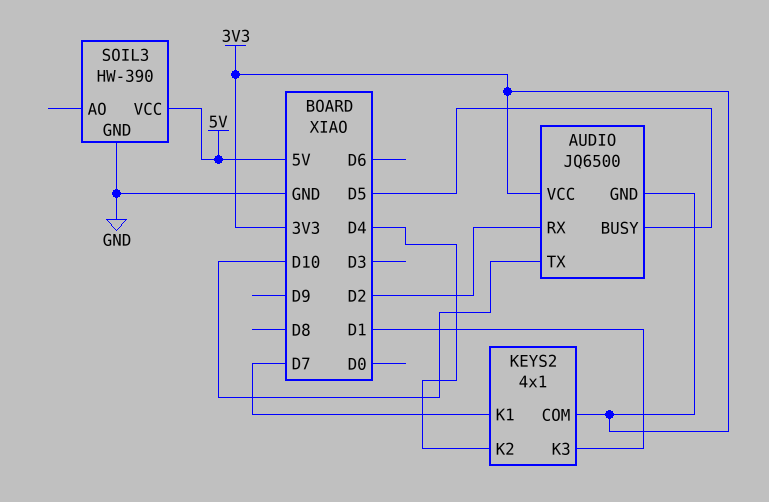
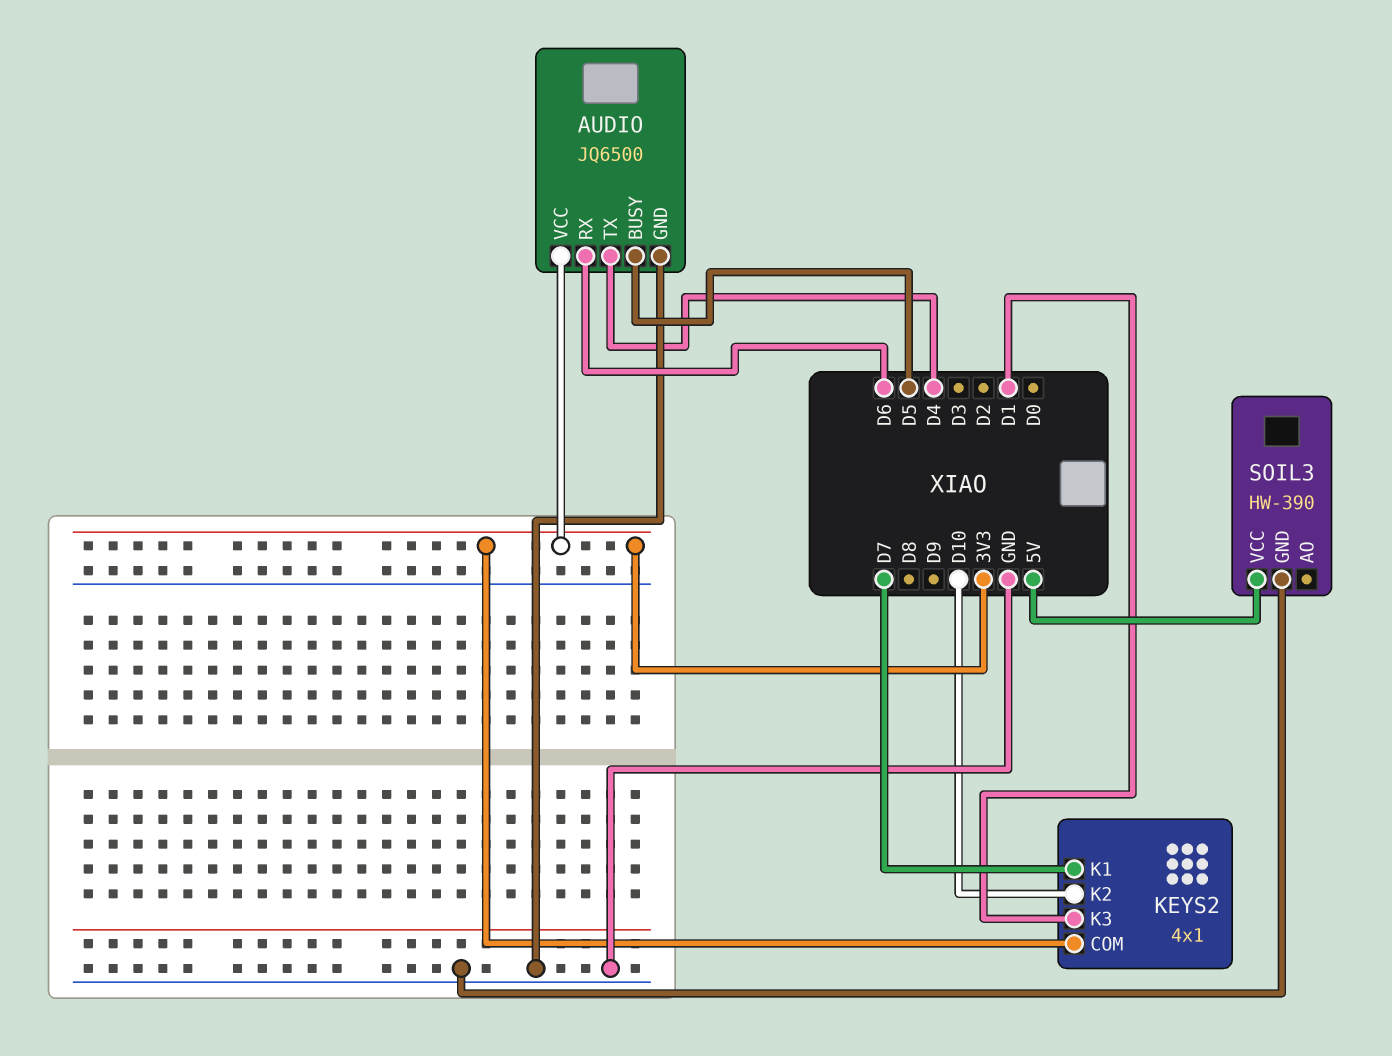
AUDIO pin GND: 3V3 -> GND
AUDIO pin RX: D2 -> D6
AUDIO pin TX: D10 -> D4
KEYS2 pin K2: D4 -> D10

